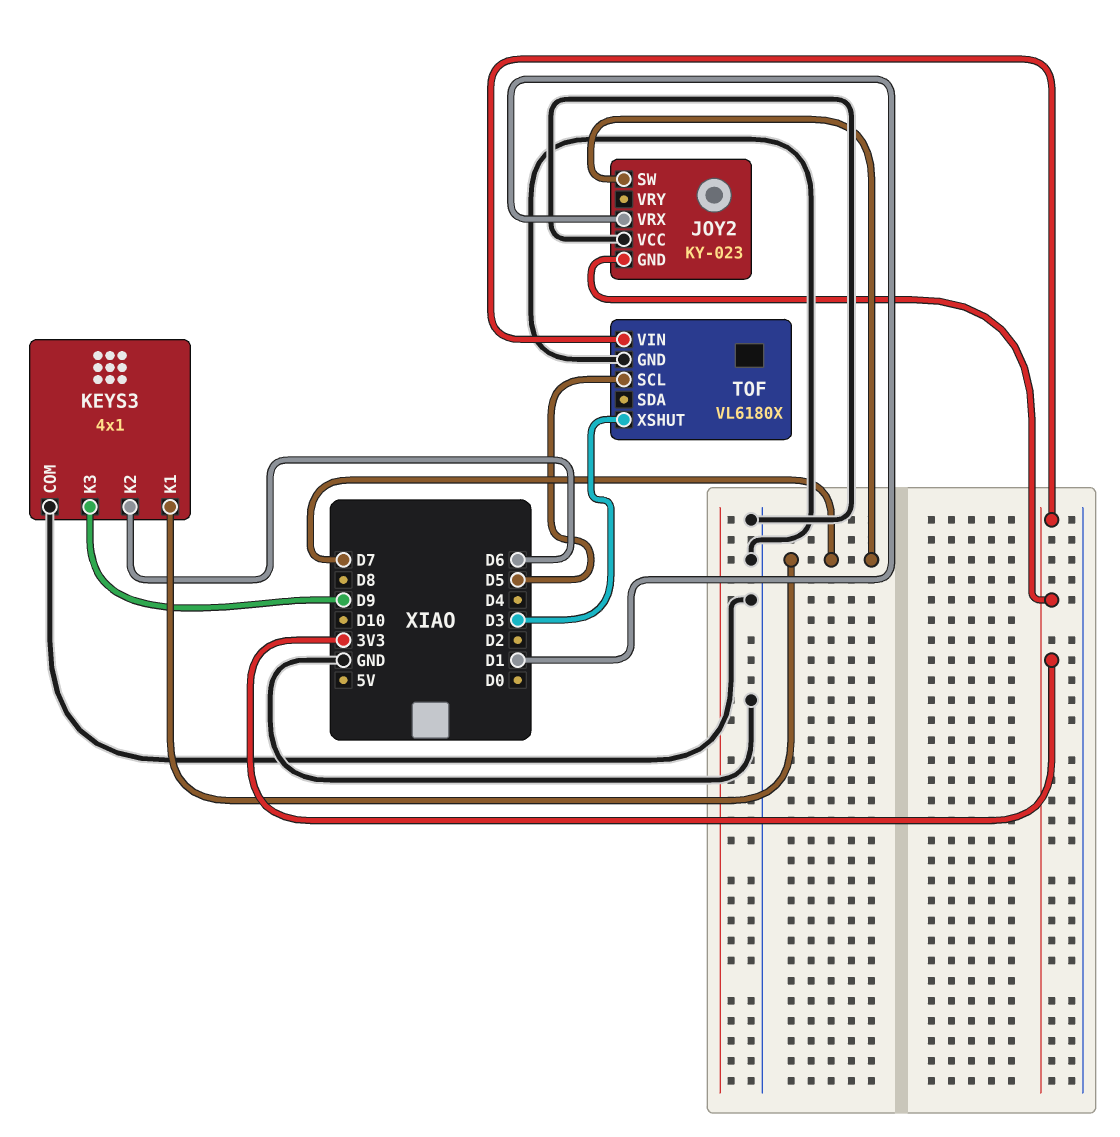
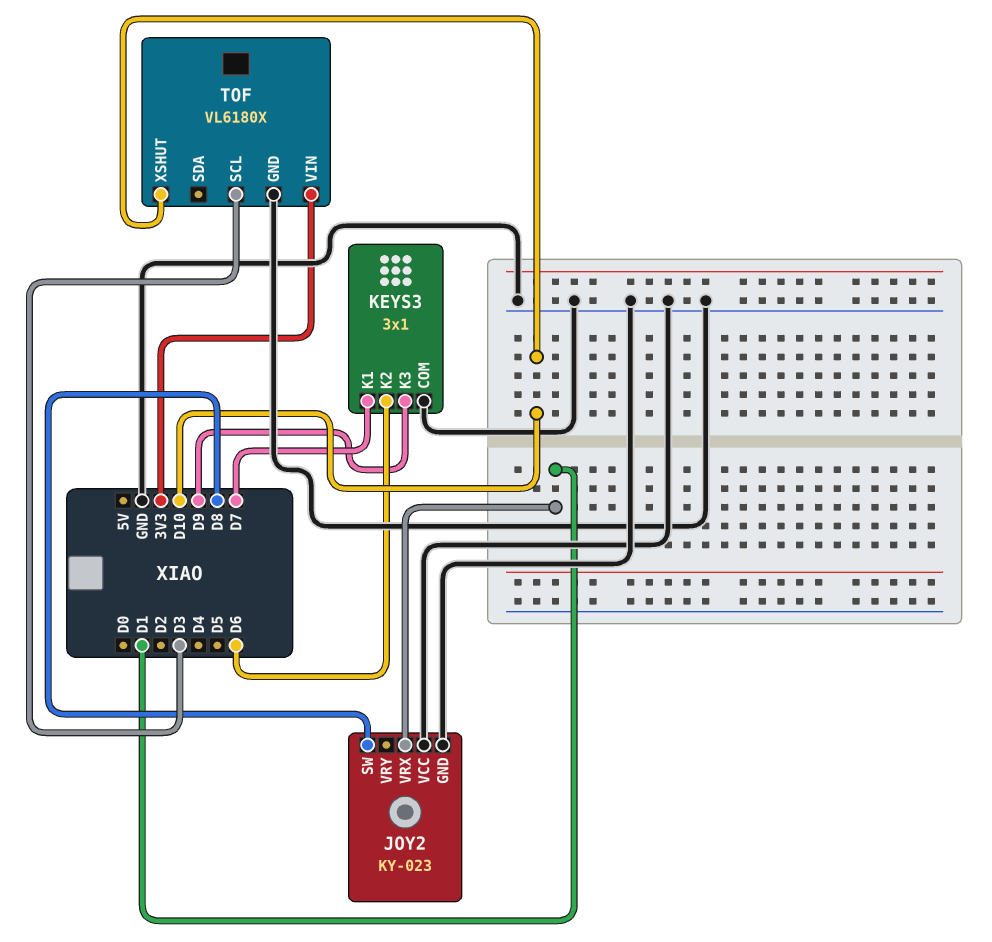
JOY2 pin GND: 3V3 -> GND
JOY2 pin SW: D7 -> D8
KEYS3: 4x1 -> 3x1
TOF pin SCL: D5 -> D3
TOF pin XSHUT: D3 -> D10

